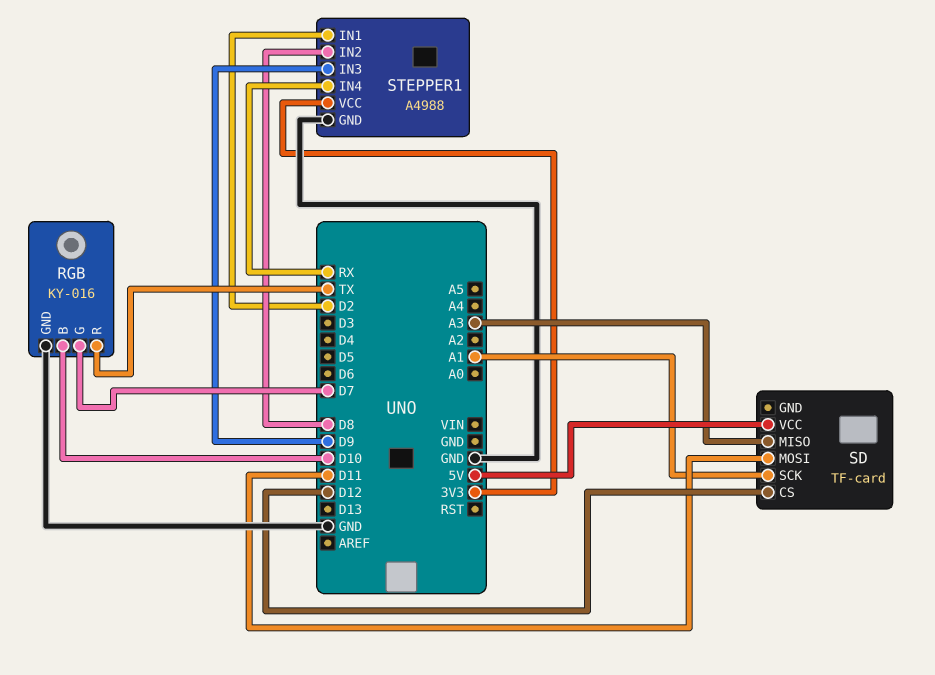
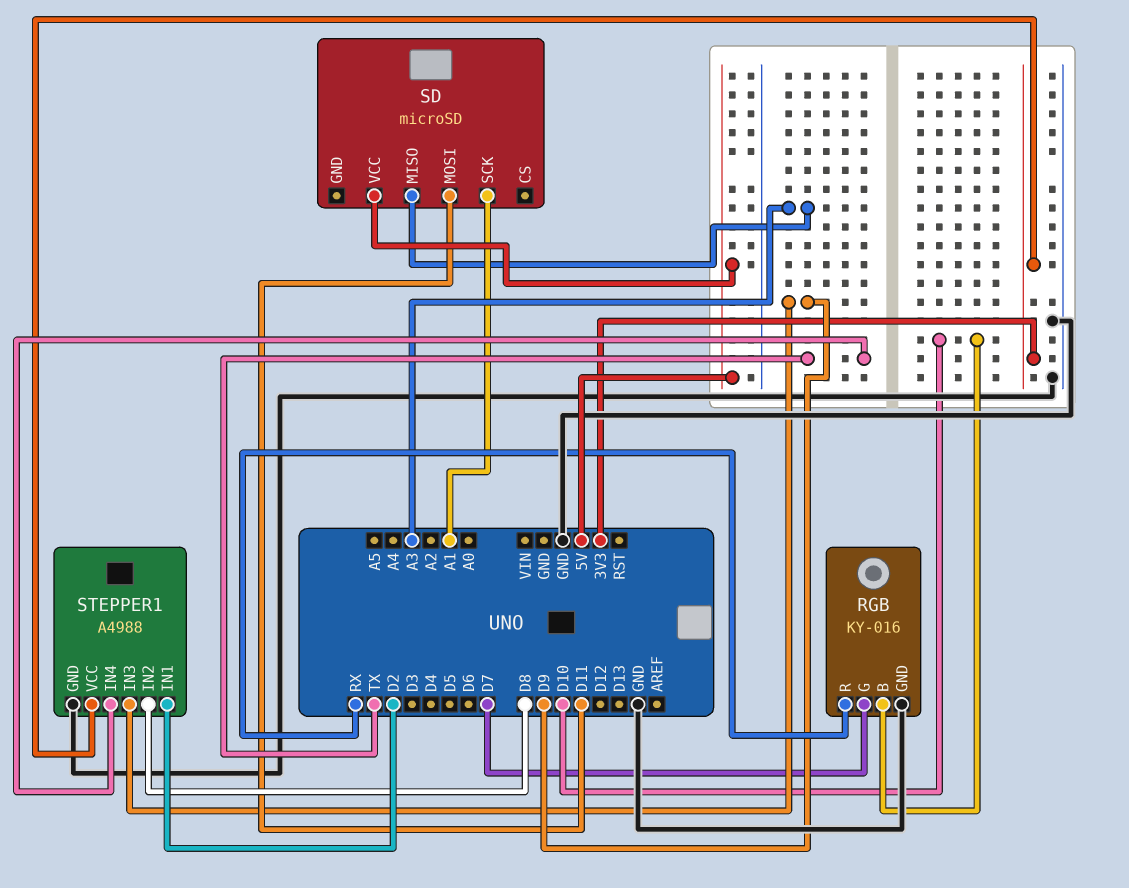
RGB pin R: TX -> RX
SD: TF-card -> microSD
SD pin CS: D12 -> none
STEPPER1 pin IN4: RX -> TX

